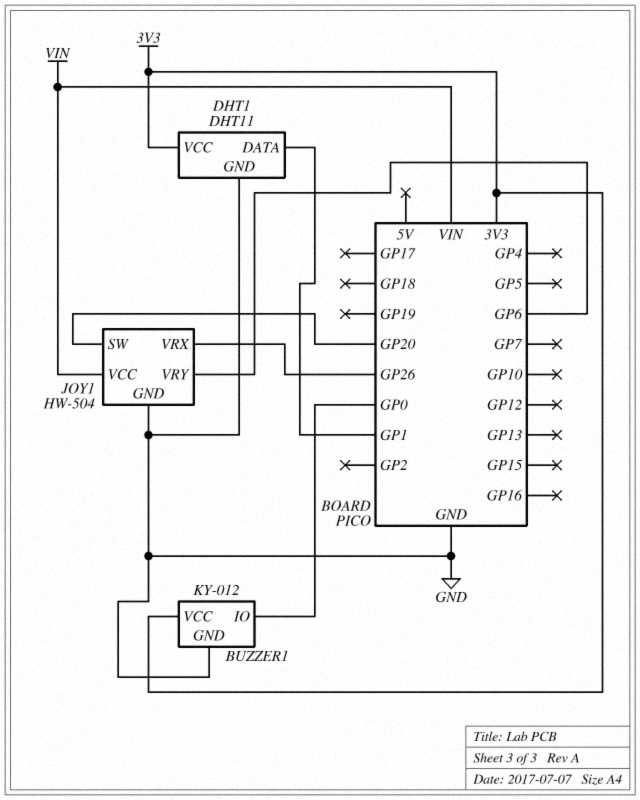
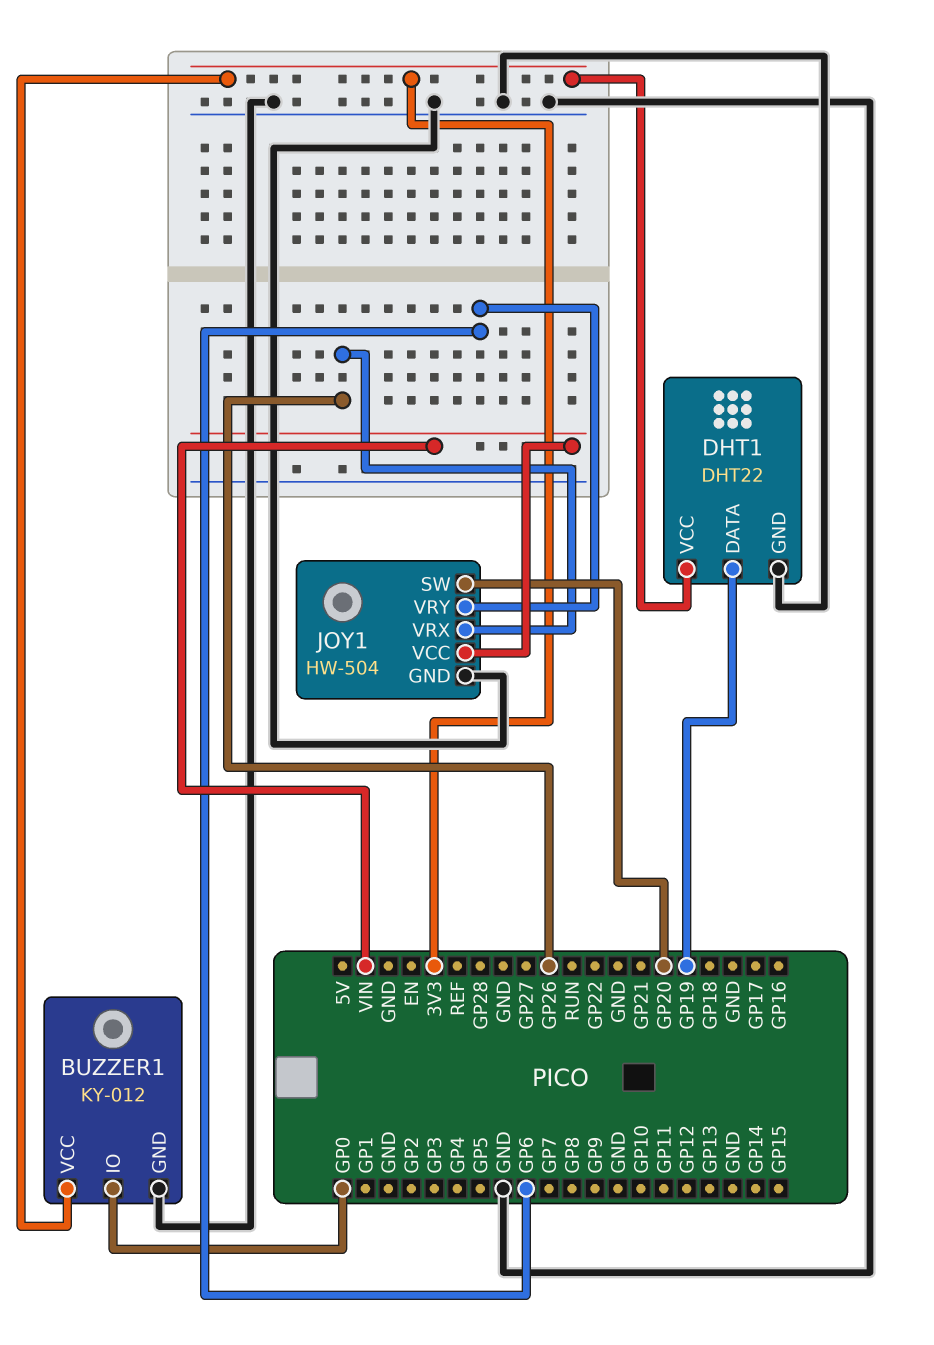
DHT1: DHT11 -> DHT22
DHT1 pin DATA: GP1 -> GP19

